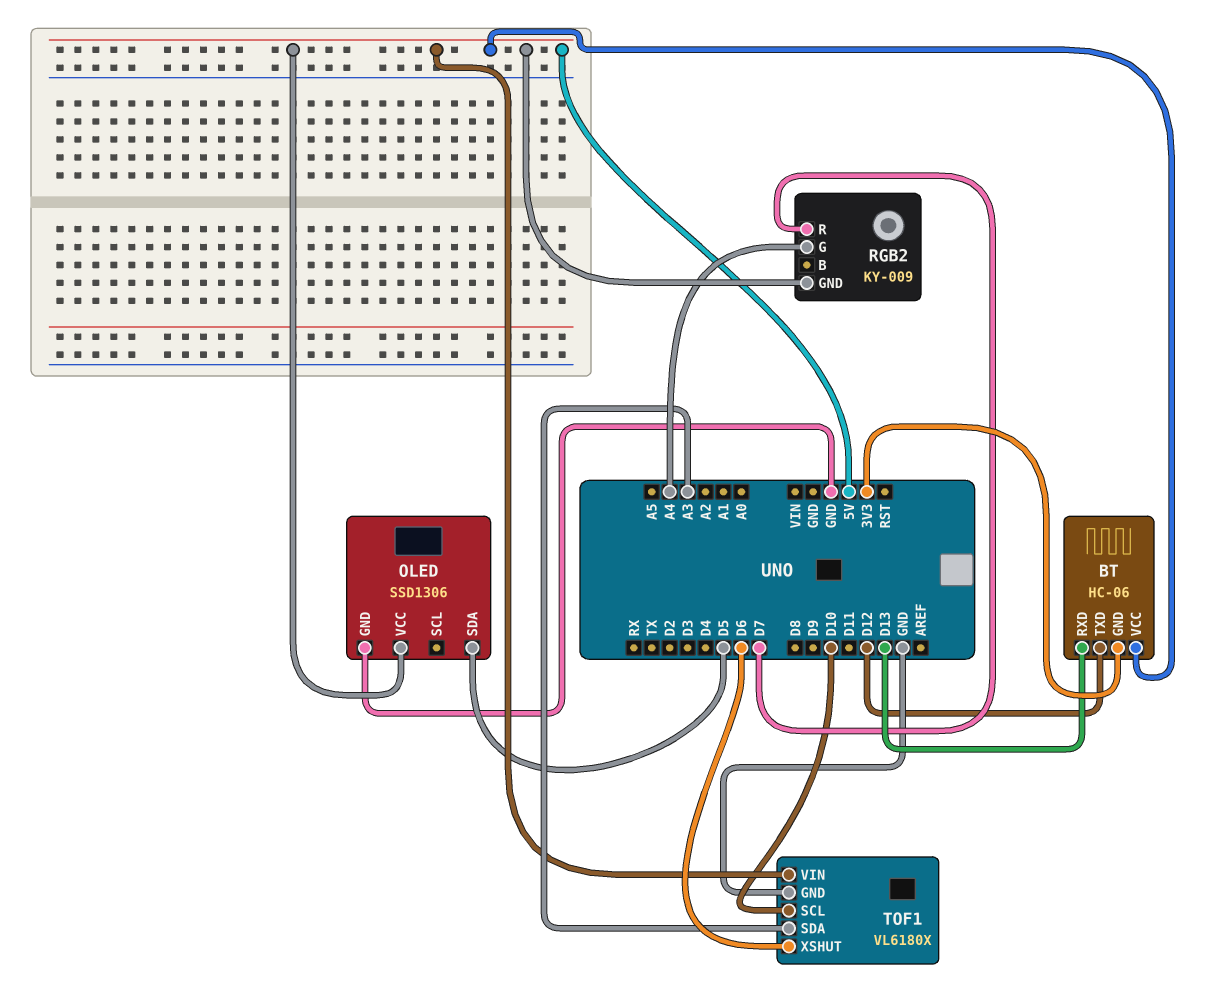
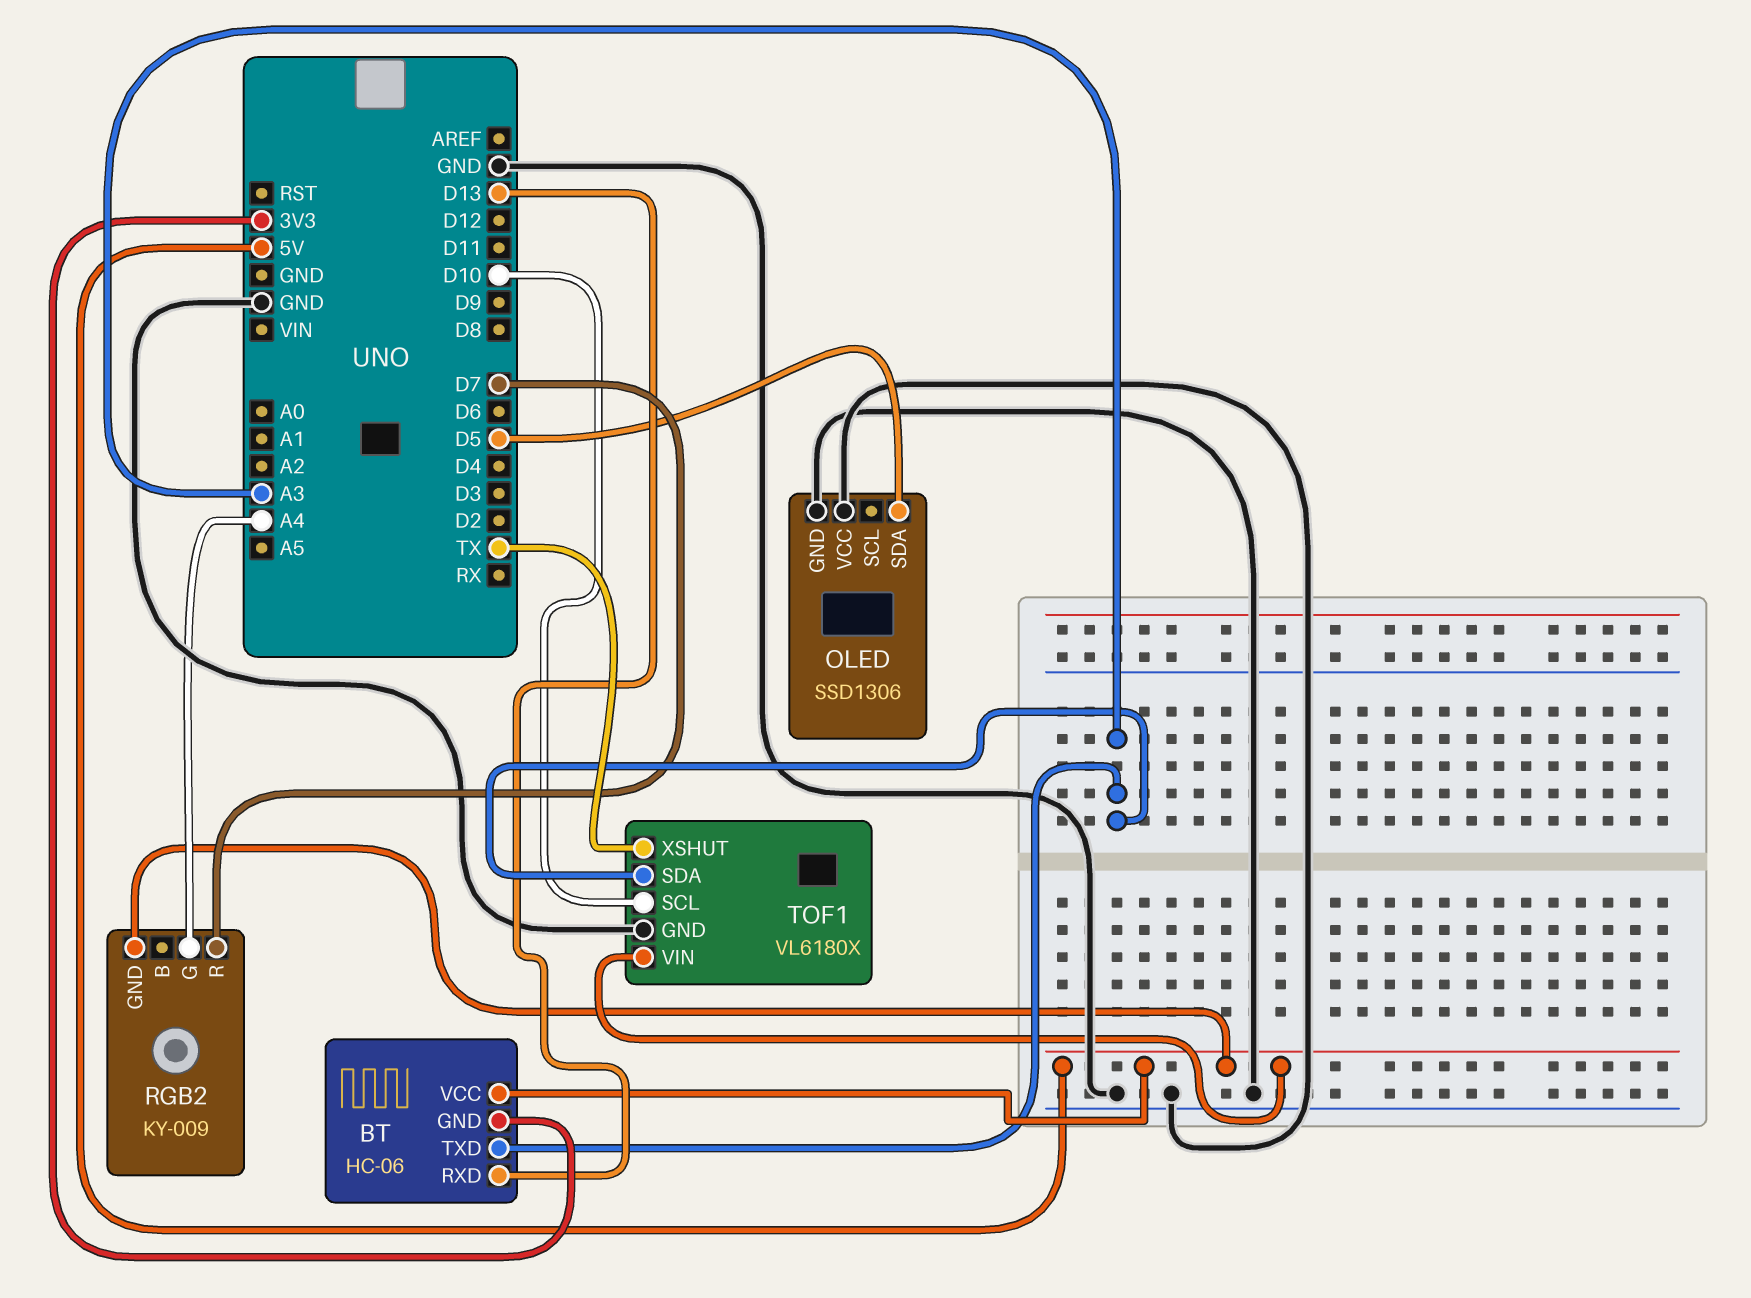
BT pin TXD: D12 -> A3
OLED pin VCC: 5V -> GND
TOF1 pin XSHUT: D6 -> TX

